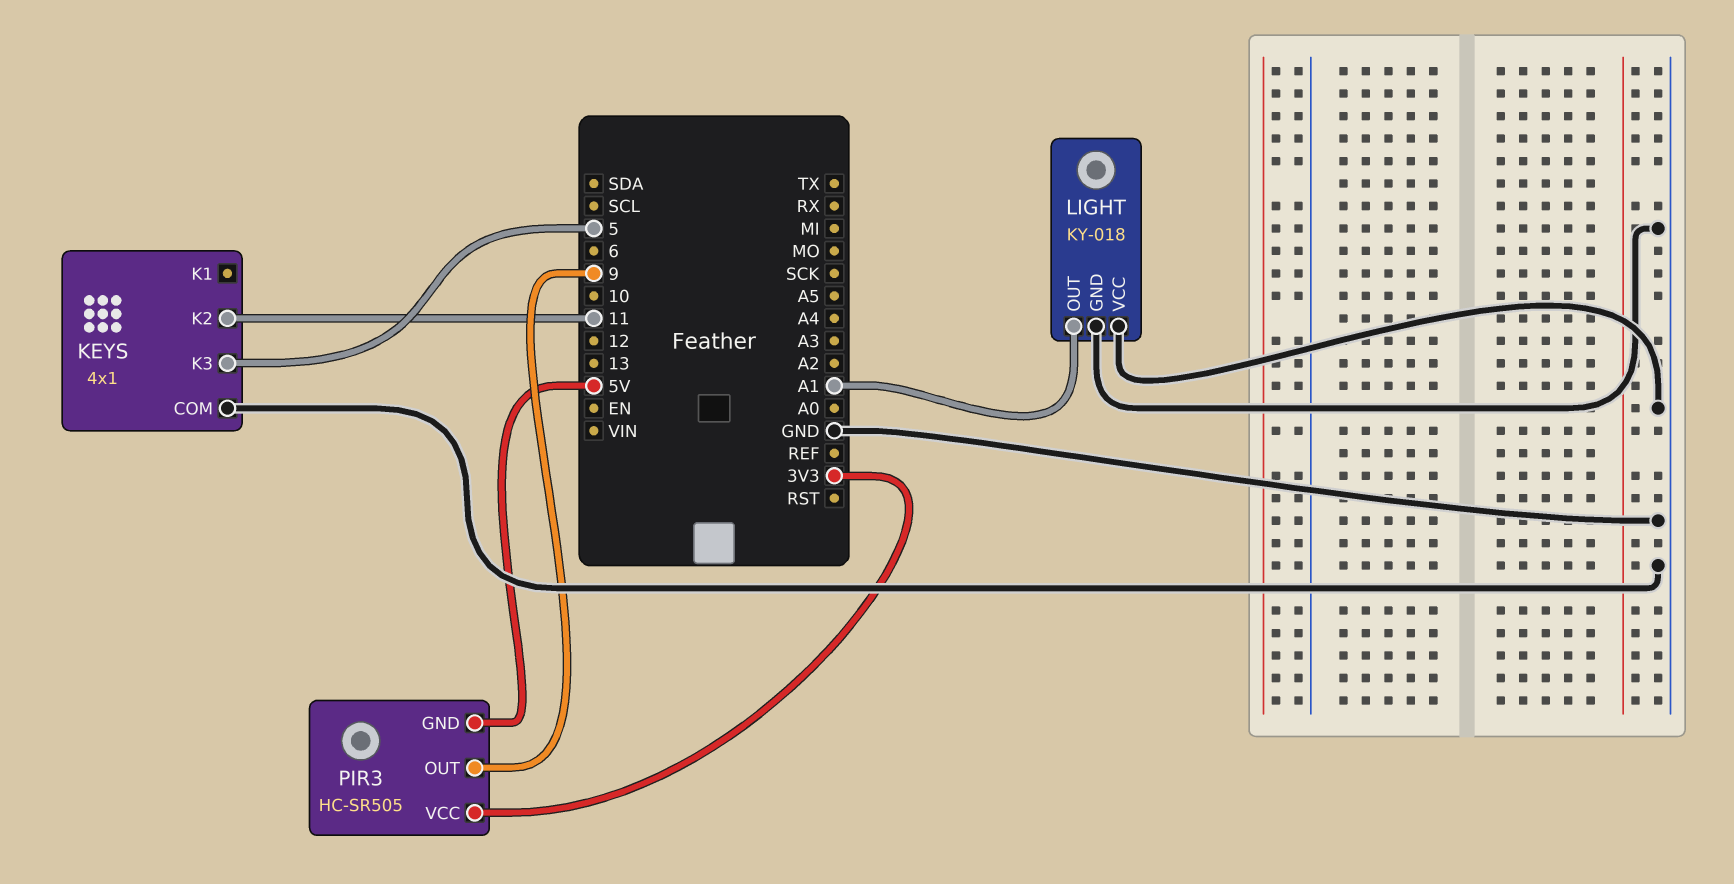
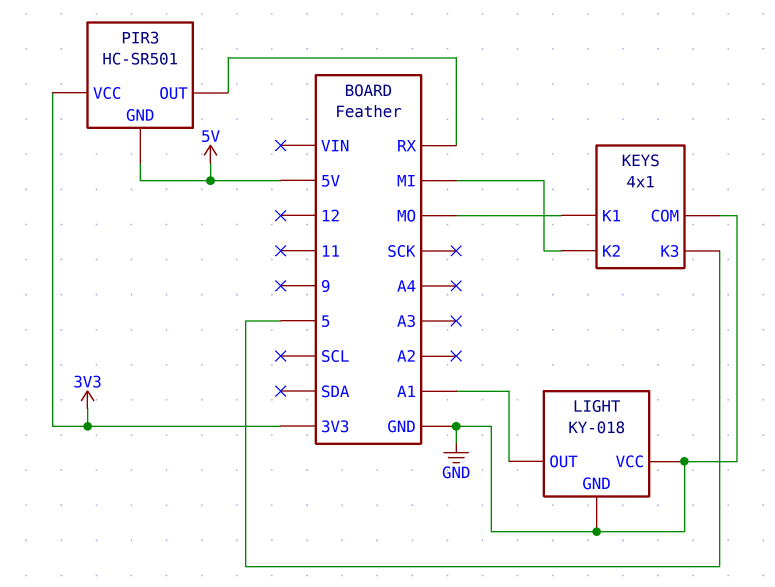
KEYS pin K1: none -> MO
KEYS pin K2: 11 -> MI
PIR3: HC-SR505 -> HC-SR501
PIR3 pin OUT: 9 -> RX

